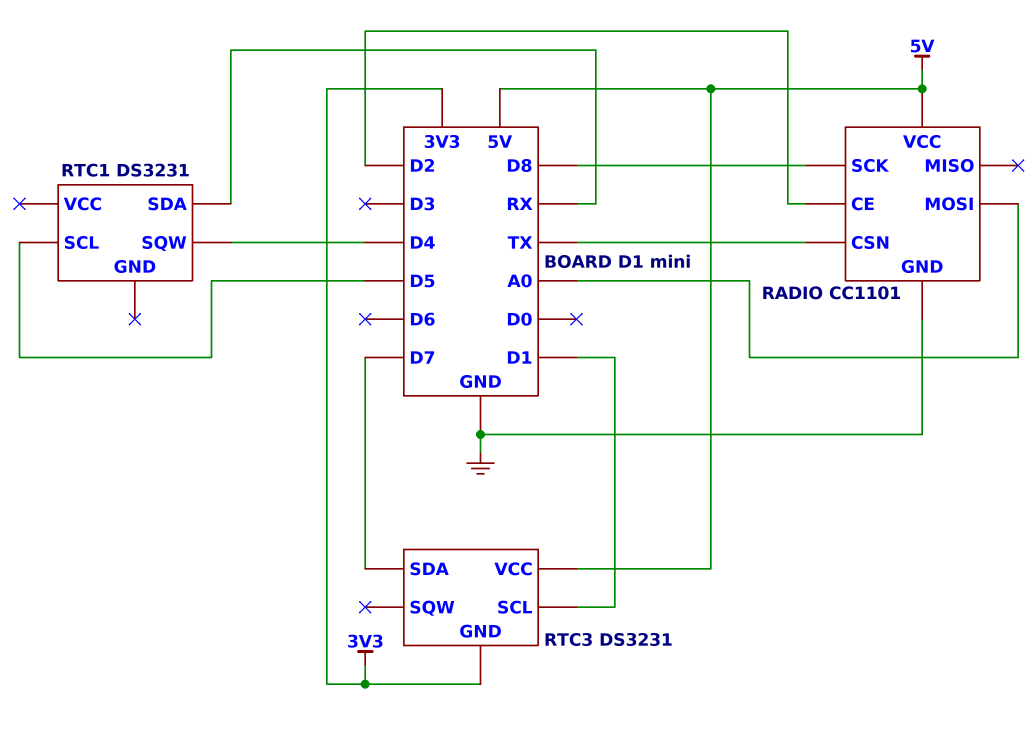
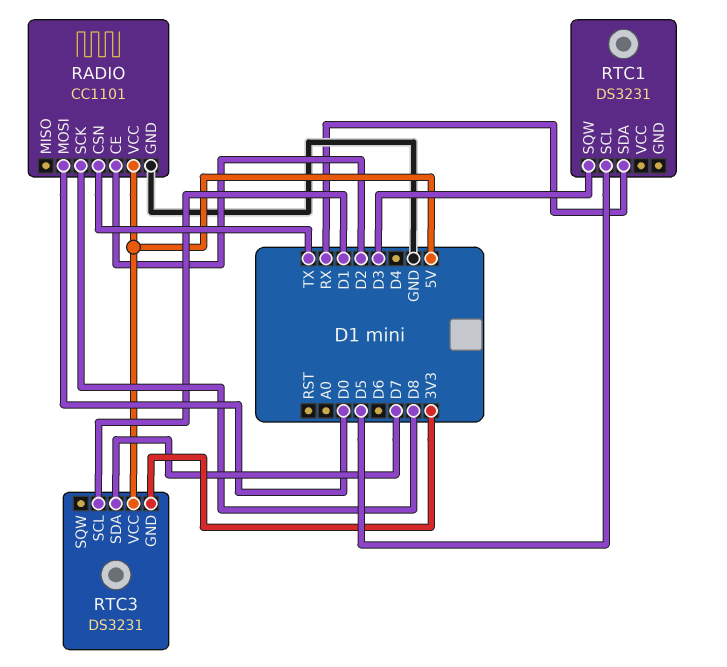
RADIO pin MOSI: A0 -> D0
RTC1 pin SQW: D4 -> D3

